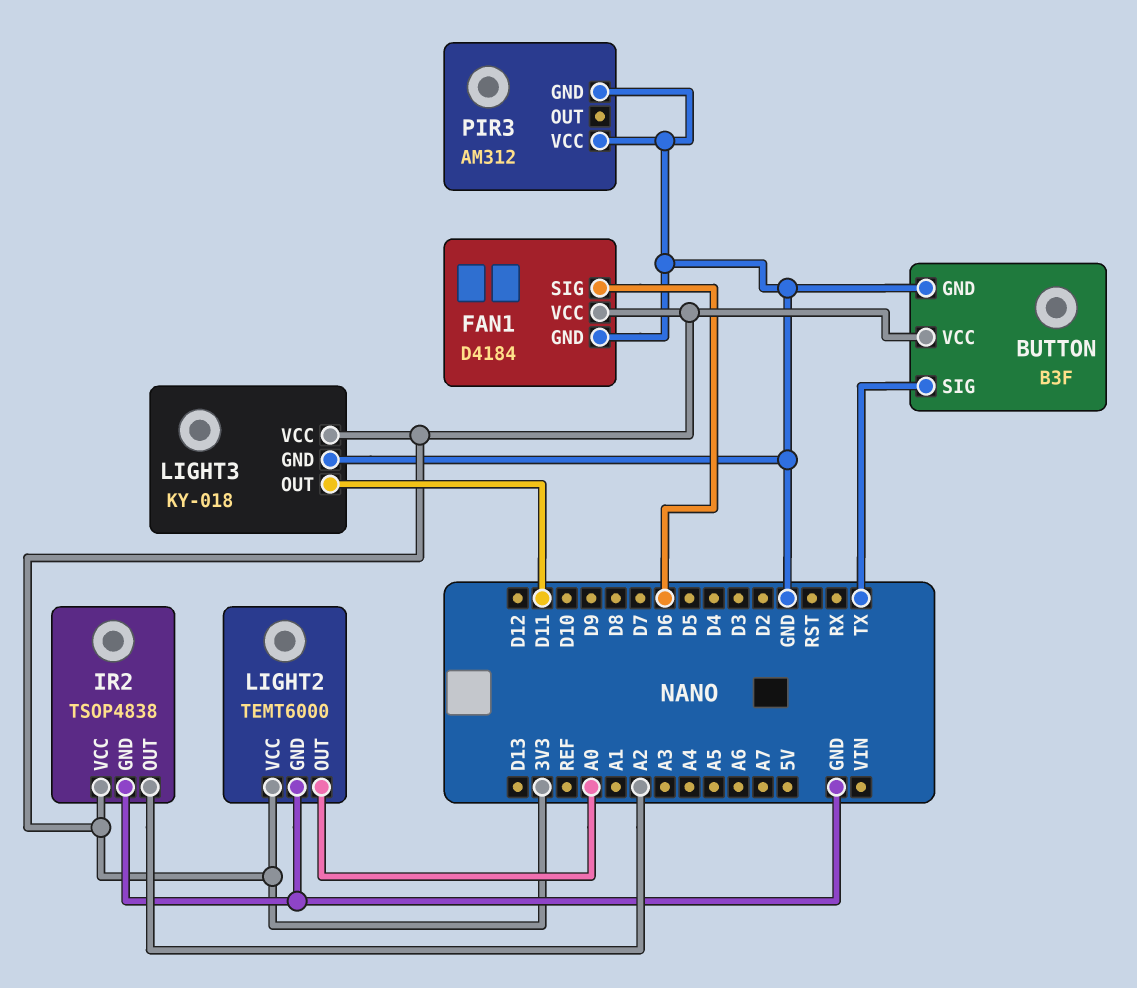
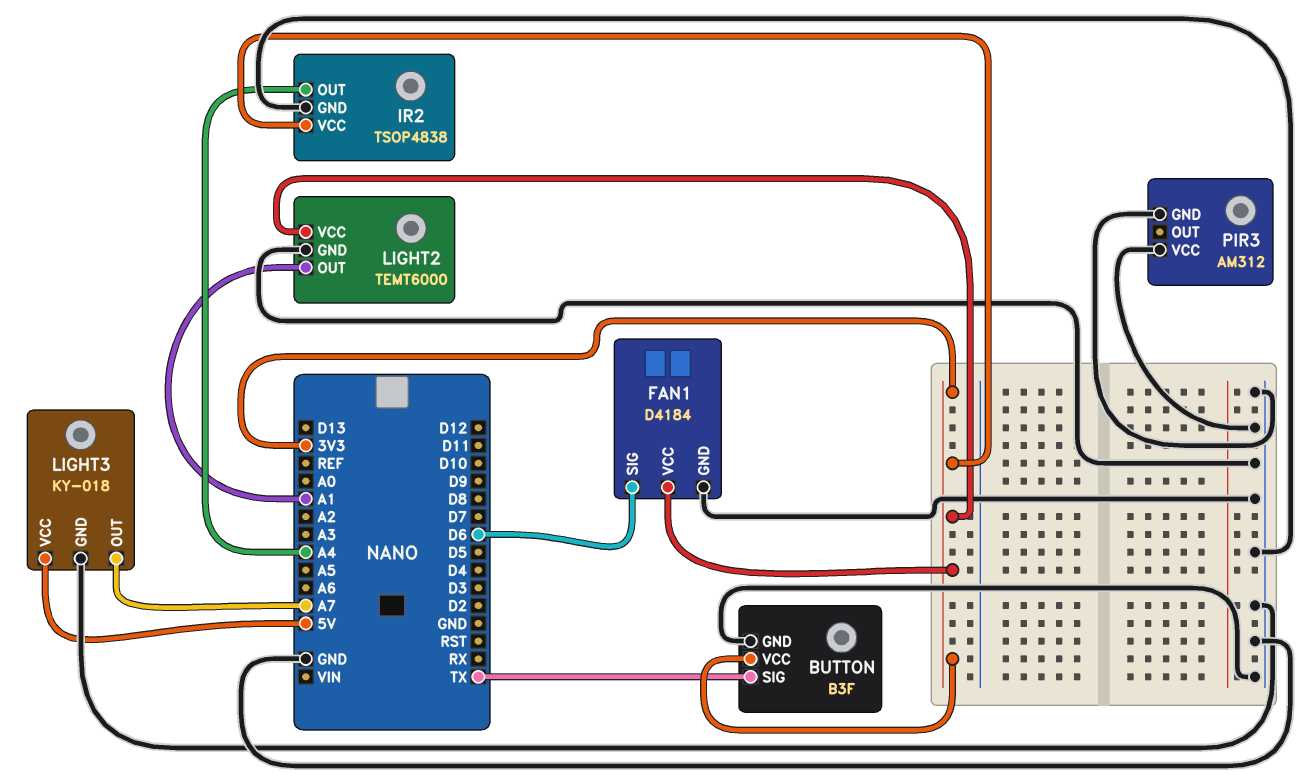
IR2 pin OUT: A2 -> A4
LIGHT2 pin OUT: A0 -> A1
LIGHT3 pin OUT: D11 -> A7
LIGHT3 pin VCC: 3V3 -> 5V

